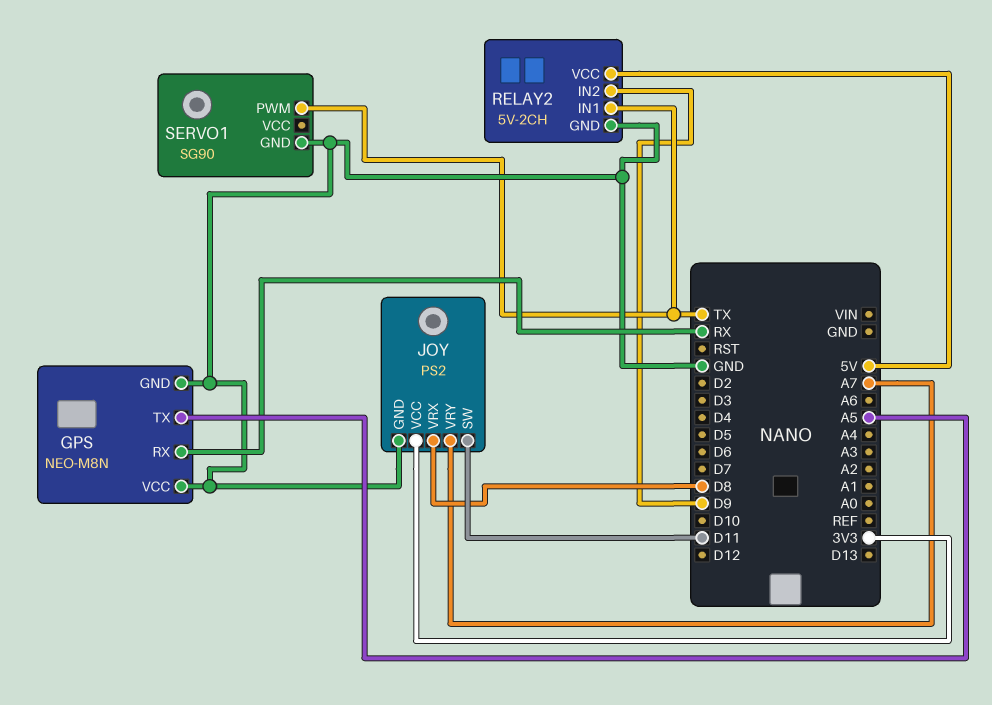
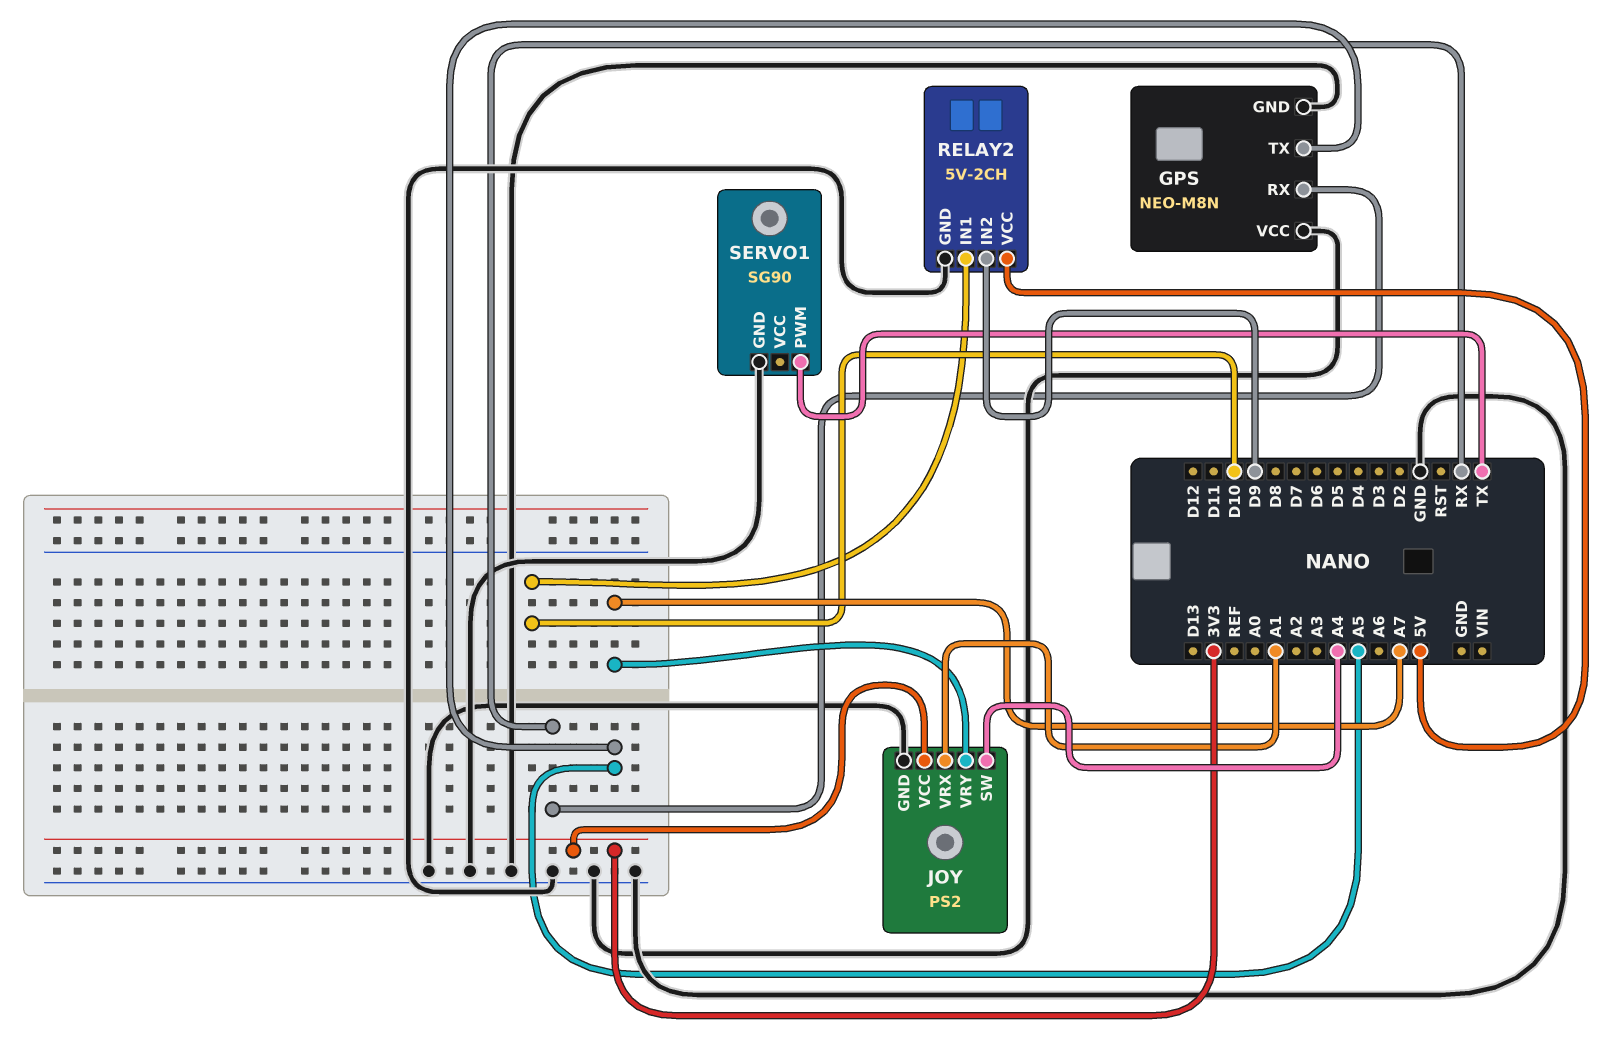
JOY pin SW: D11 -> A4
JOY pin VRX: D8 -> A1
RELAY2 pin IN1: TX -> D10

